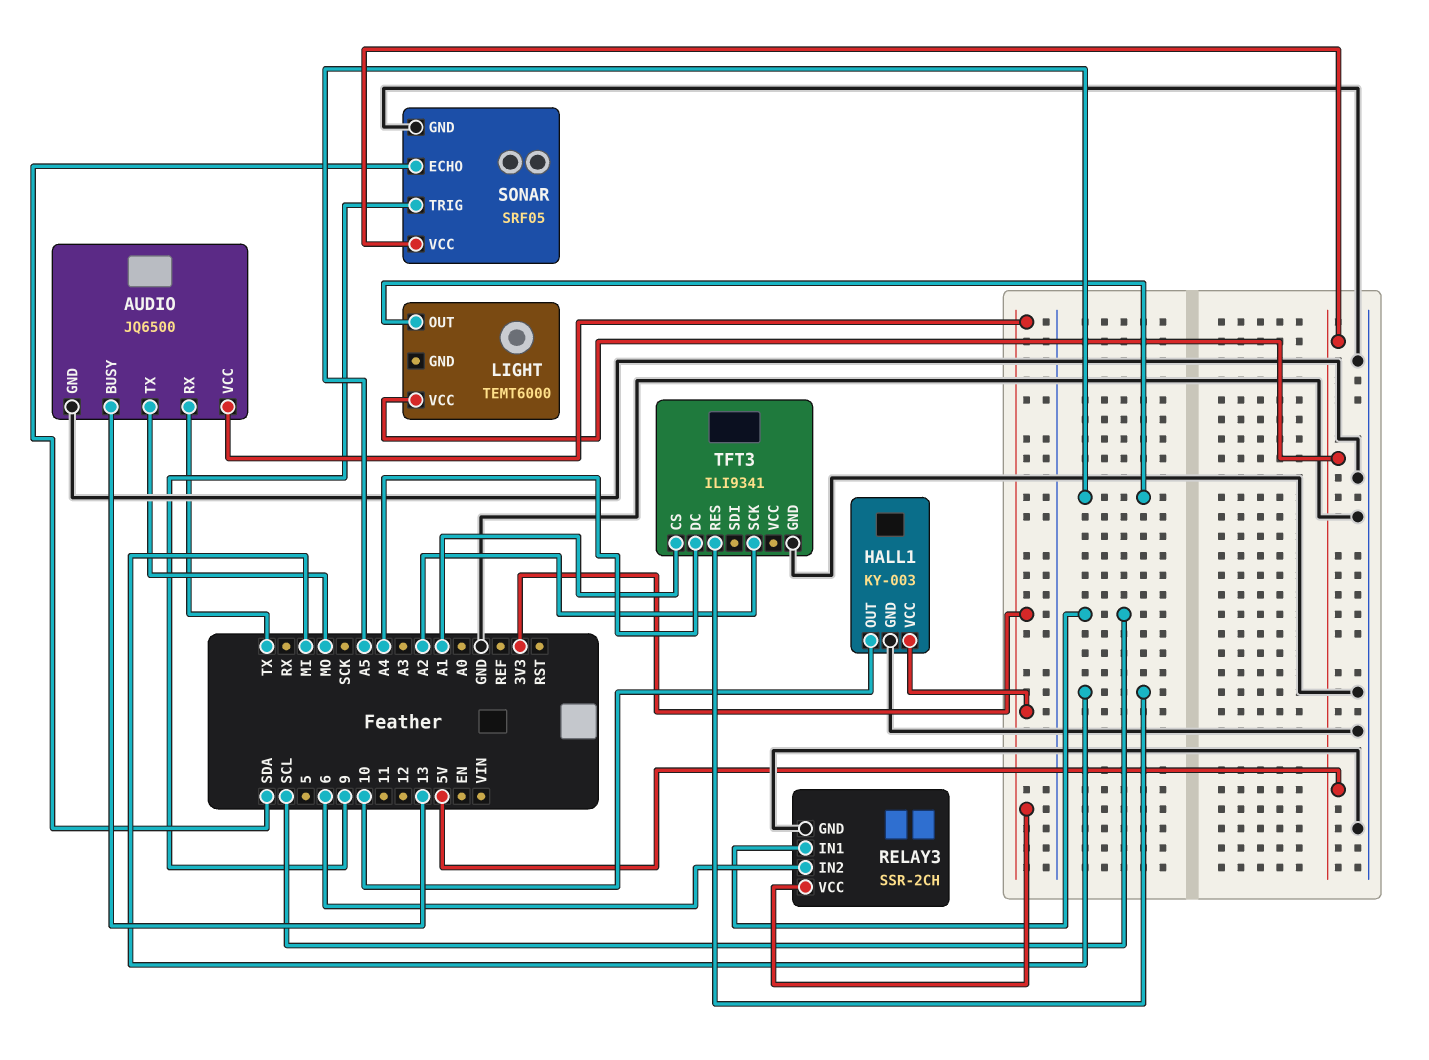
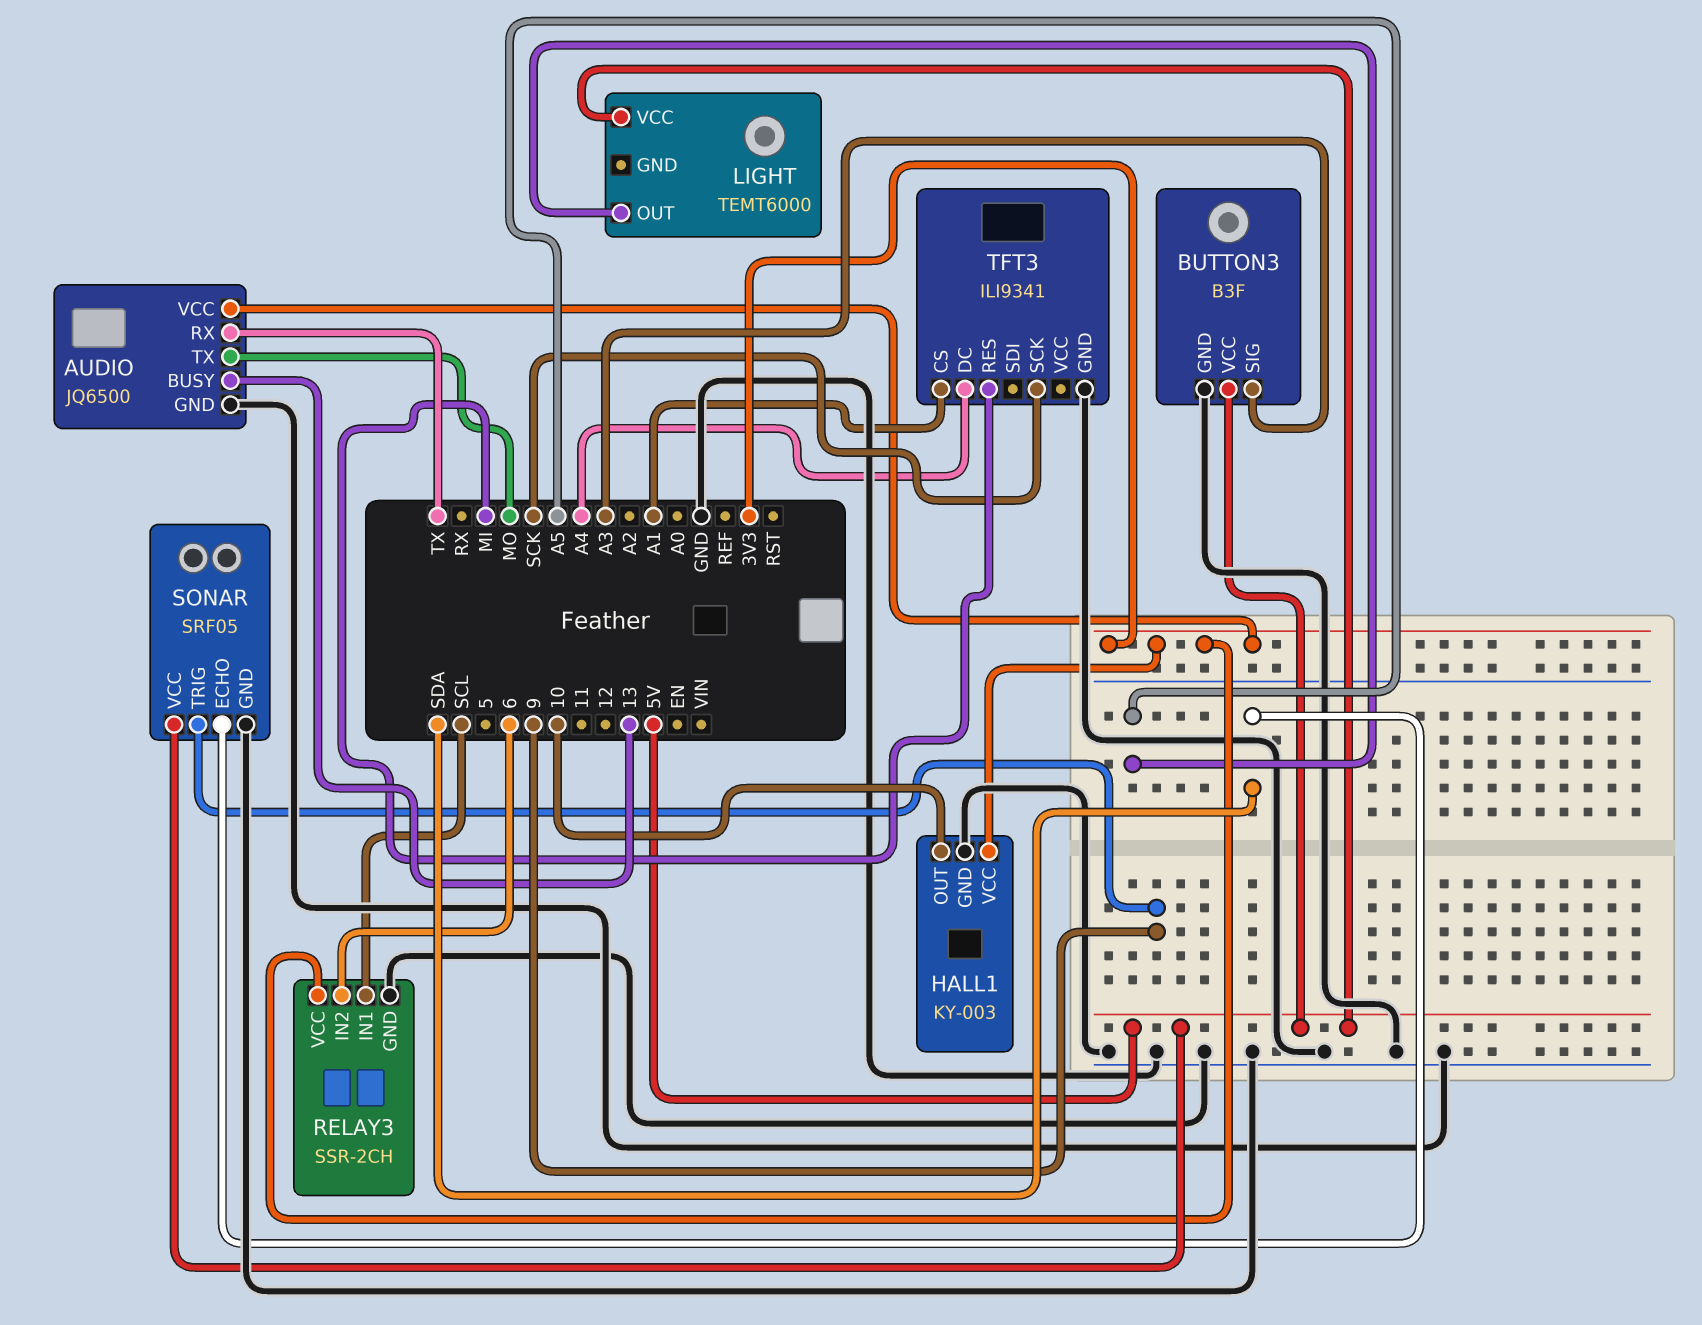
BUTTON3: none -> B3F
BUTTON3 pin GND: none -> GND
BUTTON3 pin SIG: none -> A3
BUTTON3 pin VCC: none -> 5V
TFT3 pin SCK: A2 -> SCK

